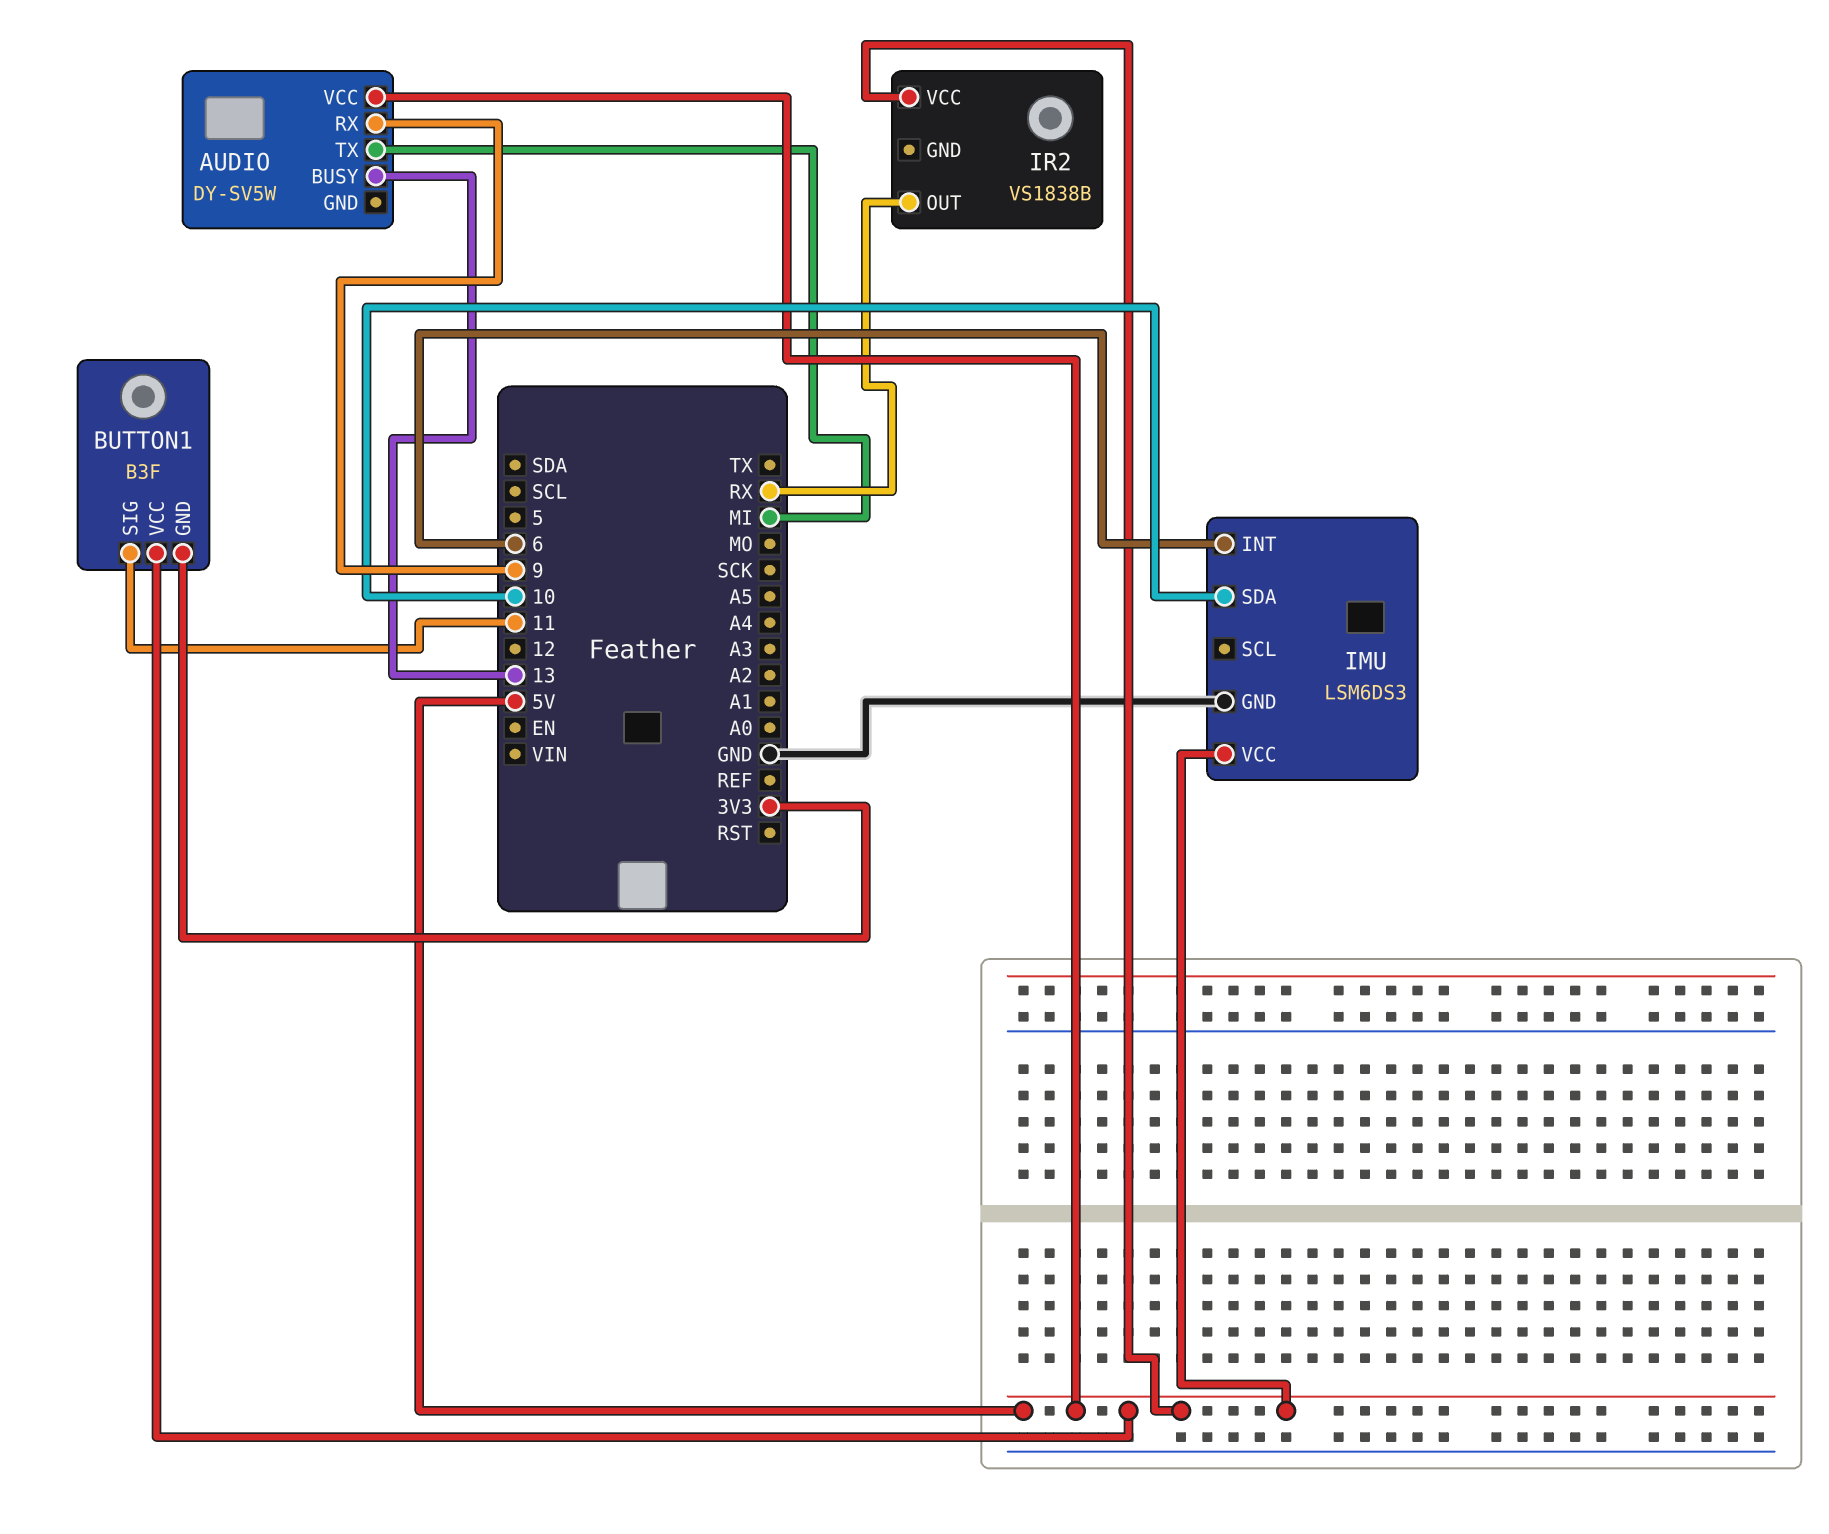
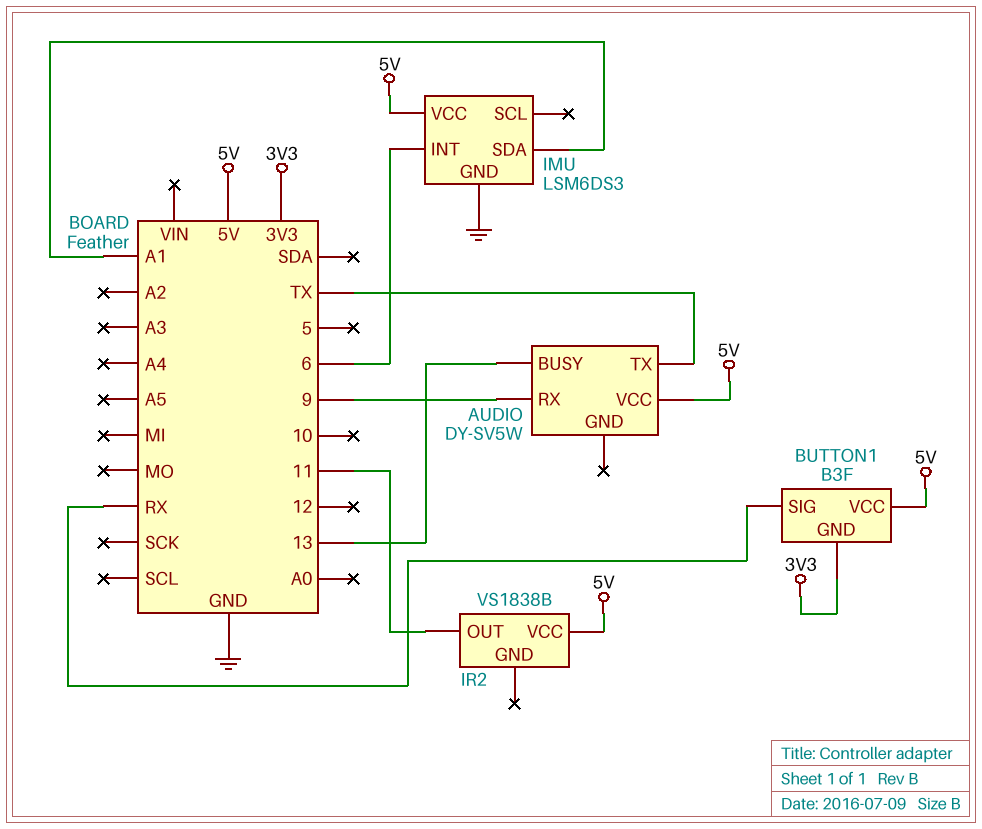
AUDIO pin TX: MI -> TX
BUTTON1 pin SIG: 11 -> RX
IMU pin SDA: 10 -> A1
IR2 pin OUT: RX -> 11

